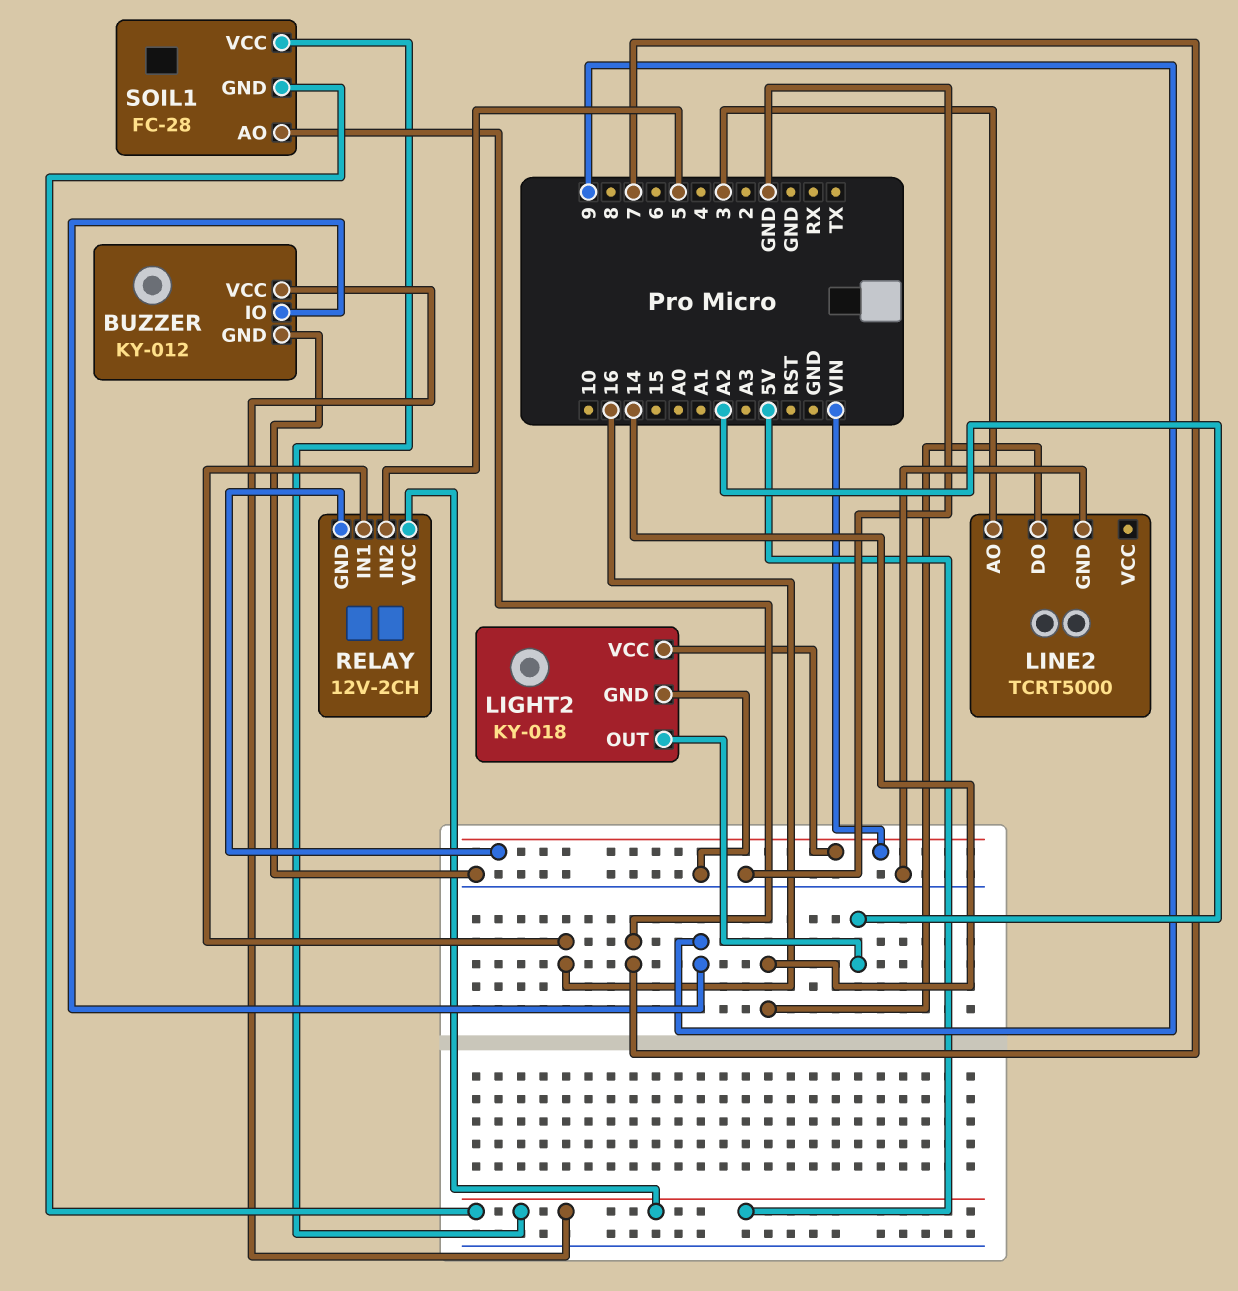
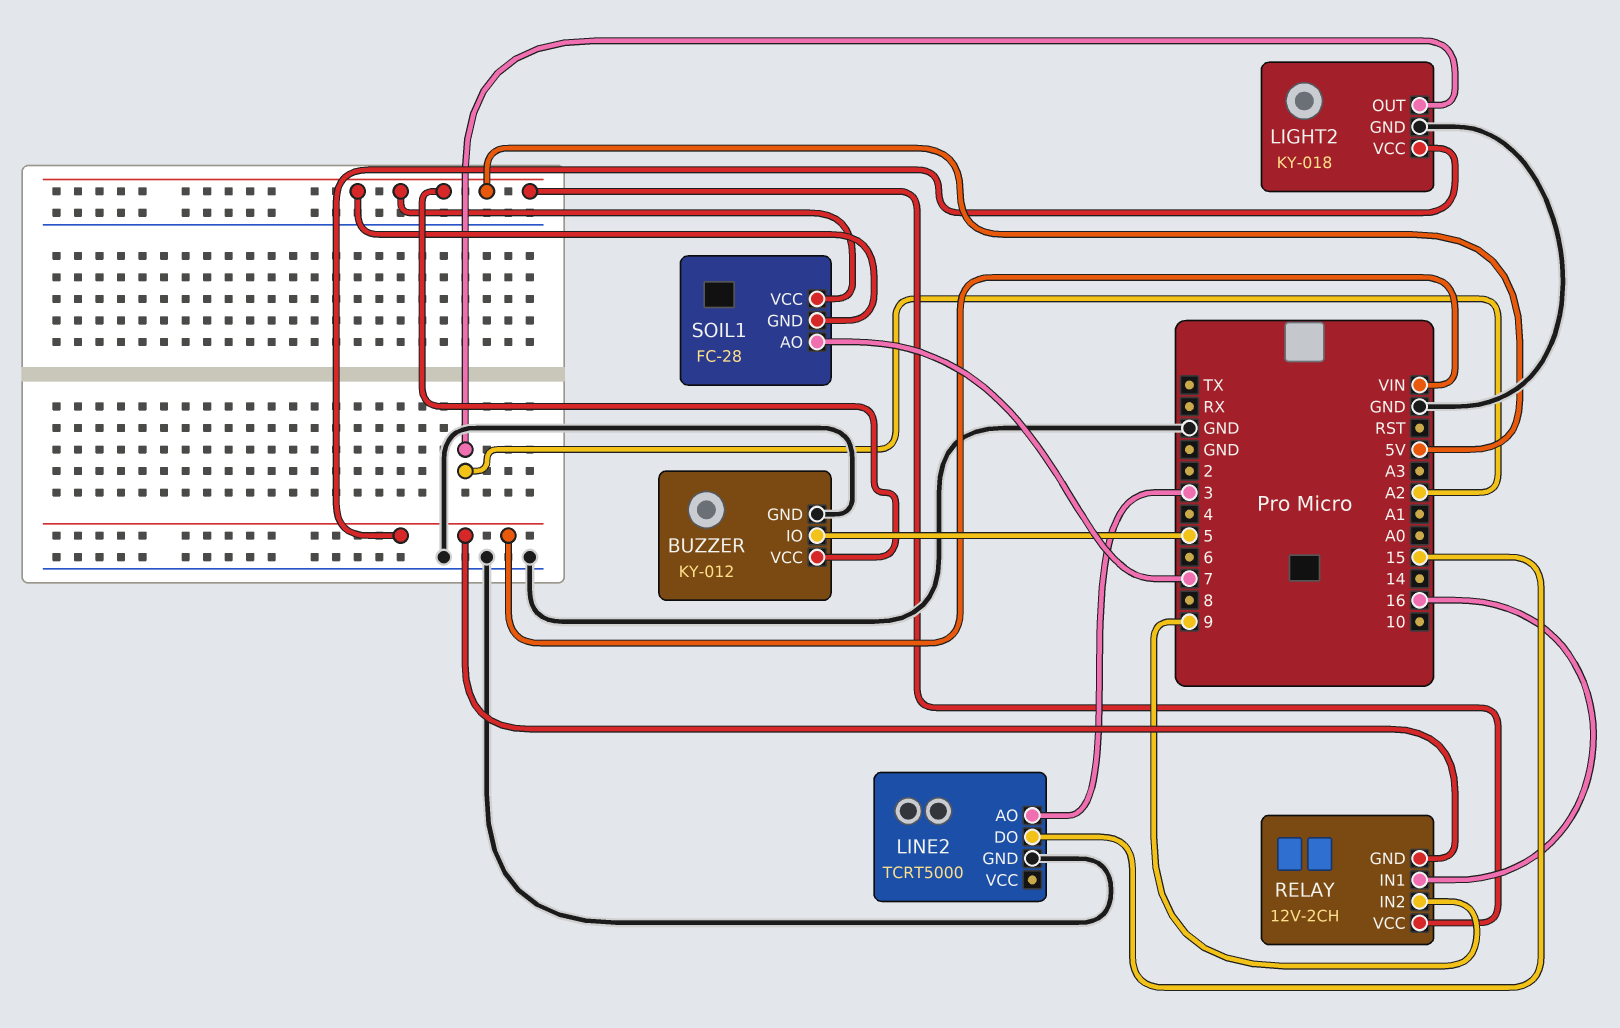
BUZZER pin IO: 9 -> 5
LINE2 pin DO: 14 -> 15
RELAY pin IN2: 5 -> 9

